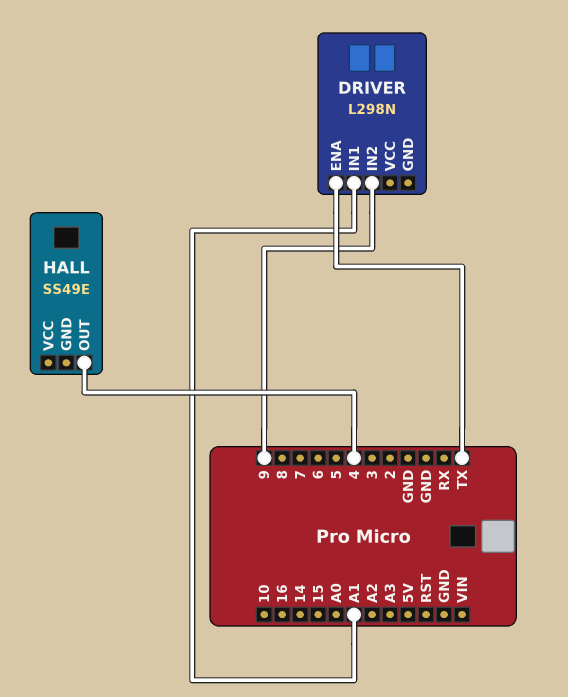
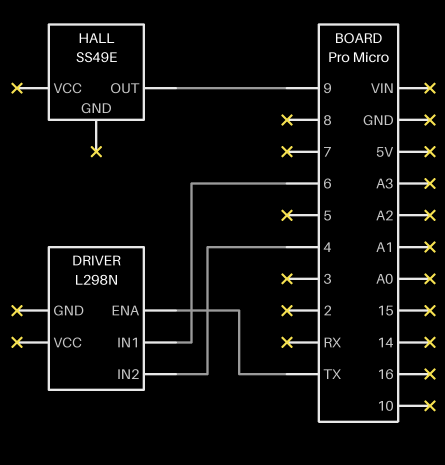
DRIVER pin IN1: A1 -> 6
DRIVER pin IN2: 9 -> 4
HALL pin OUT: 4 -> 9

